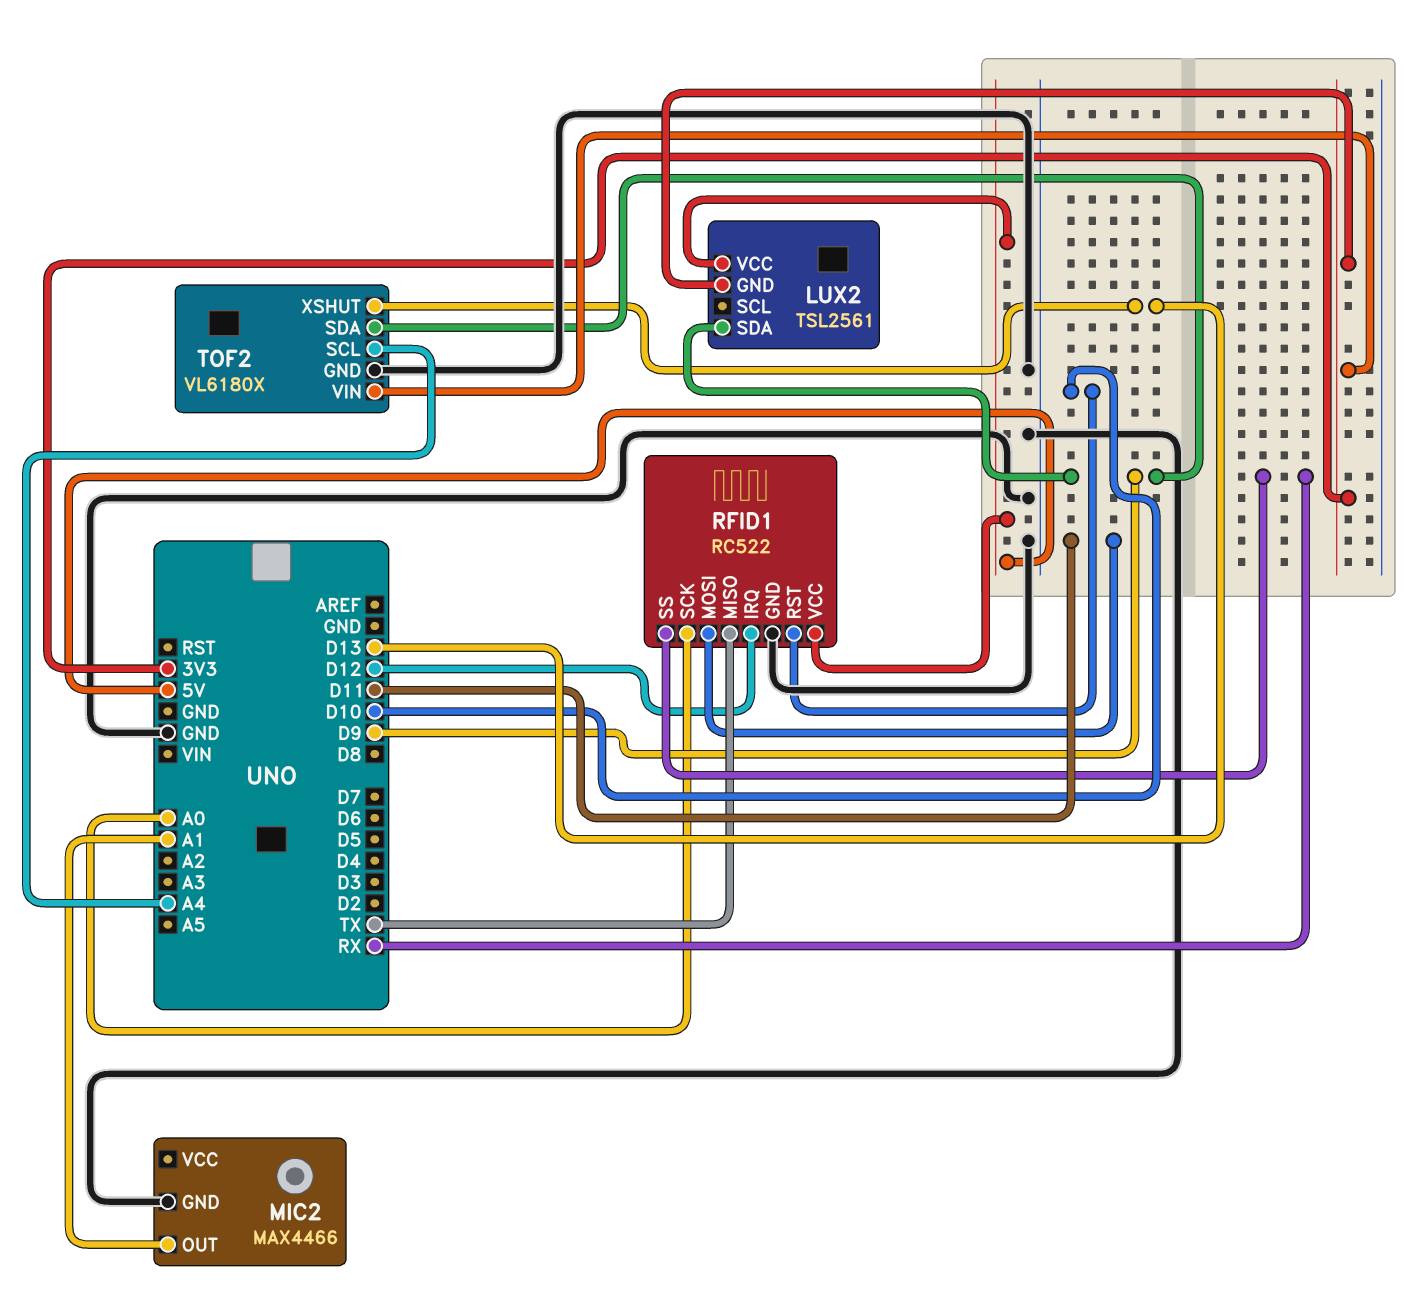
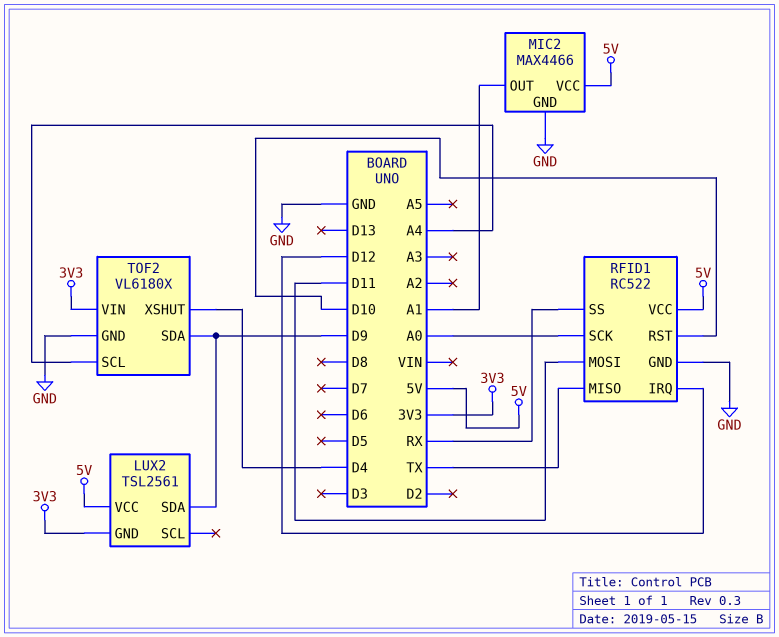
MIC2 pin VCC: none -> 5V
TOF2 pin XSHUT: D13 -> D4

